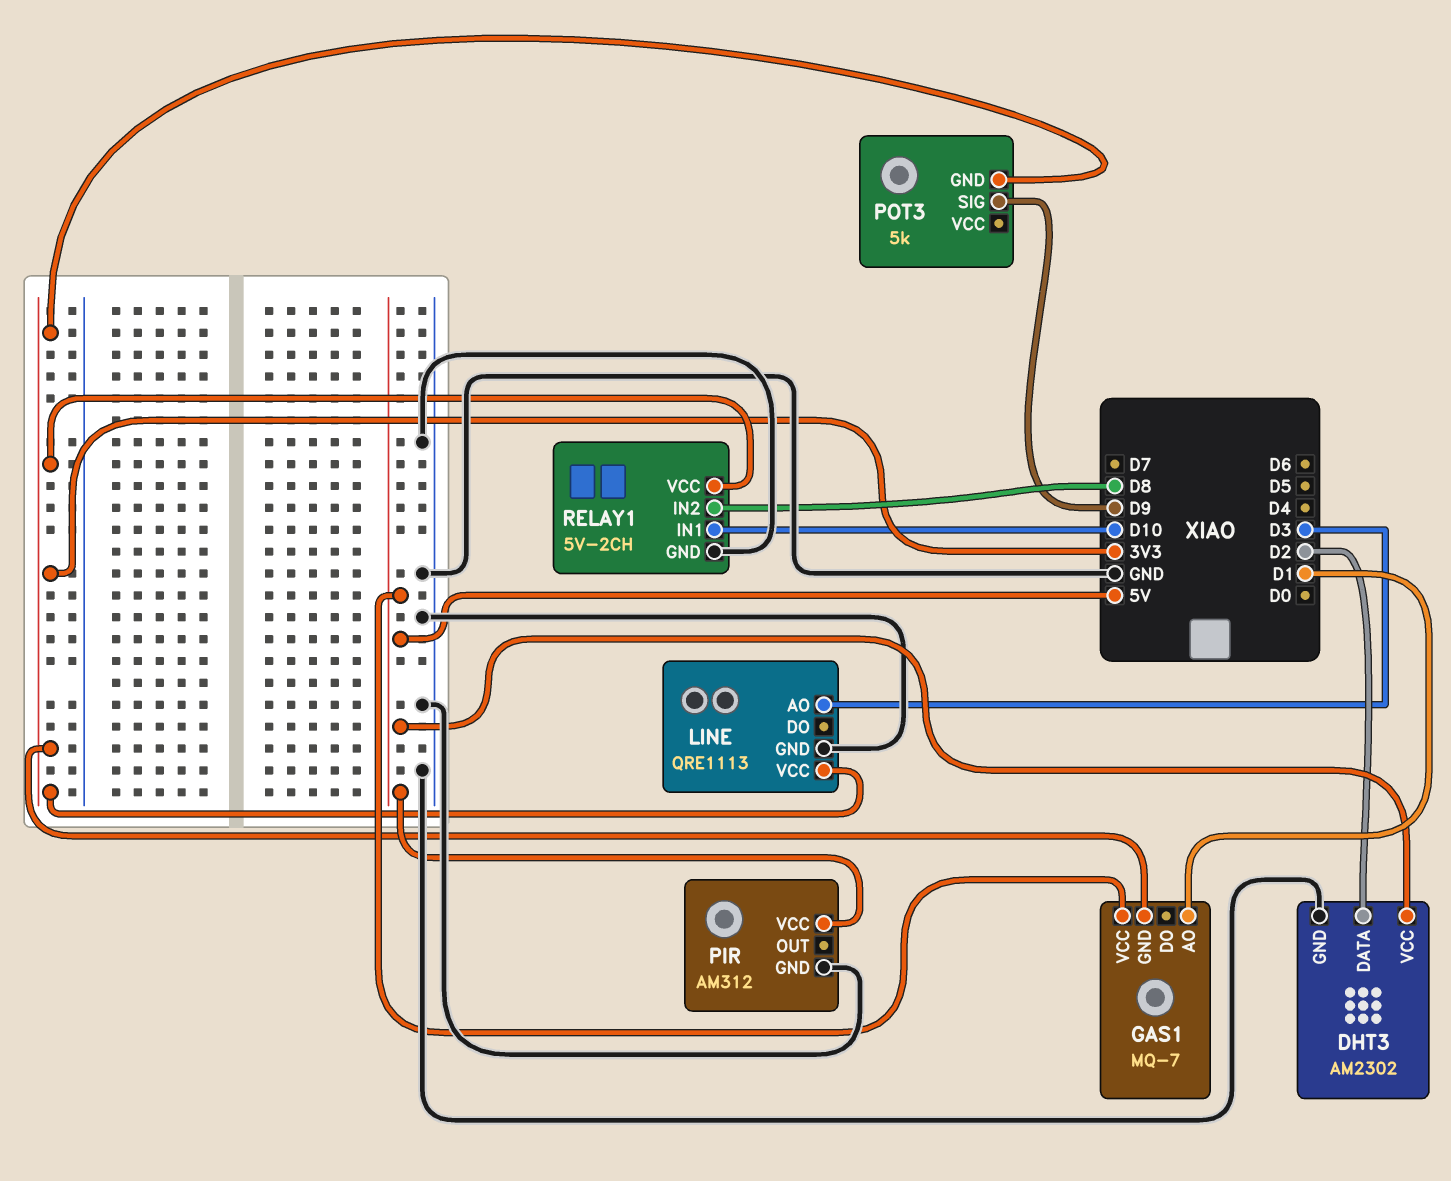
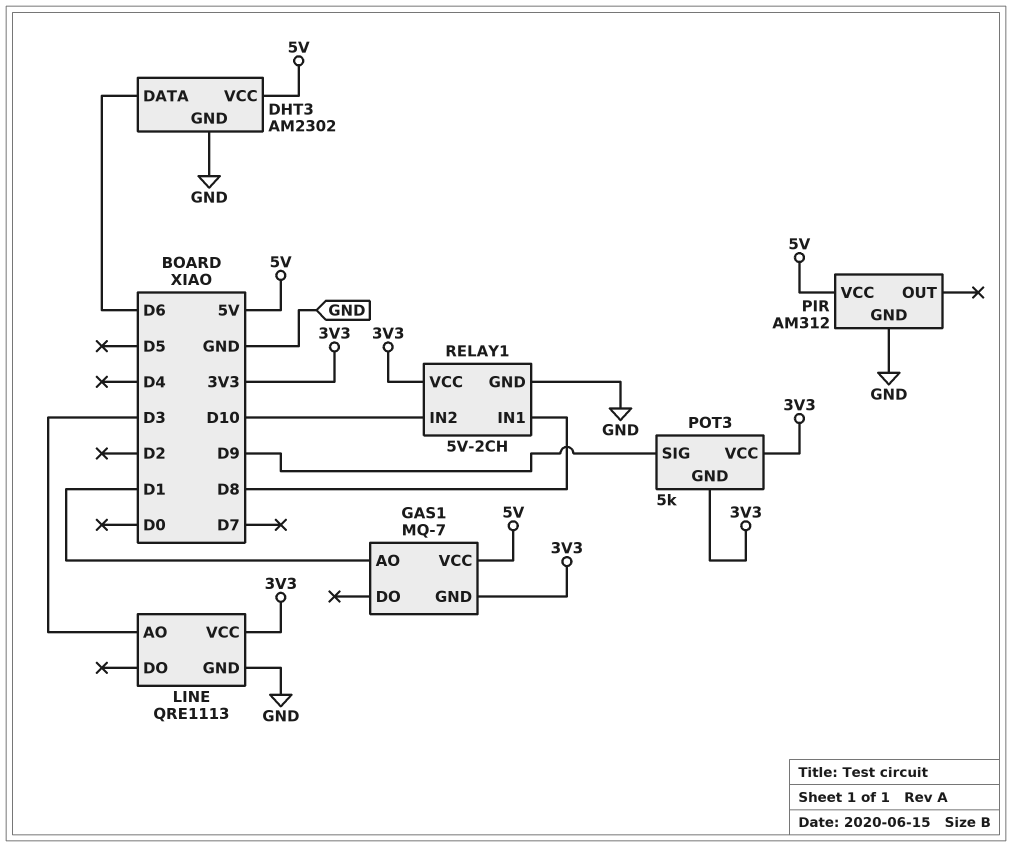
DHT3 pin DATA: D2 -> D6
POT3 pin VCC: none -> 3V3
RELAY1 pin IN1: D10 -> D8
RELAY1 pin IN2: D8 -> D10

